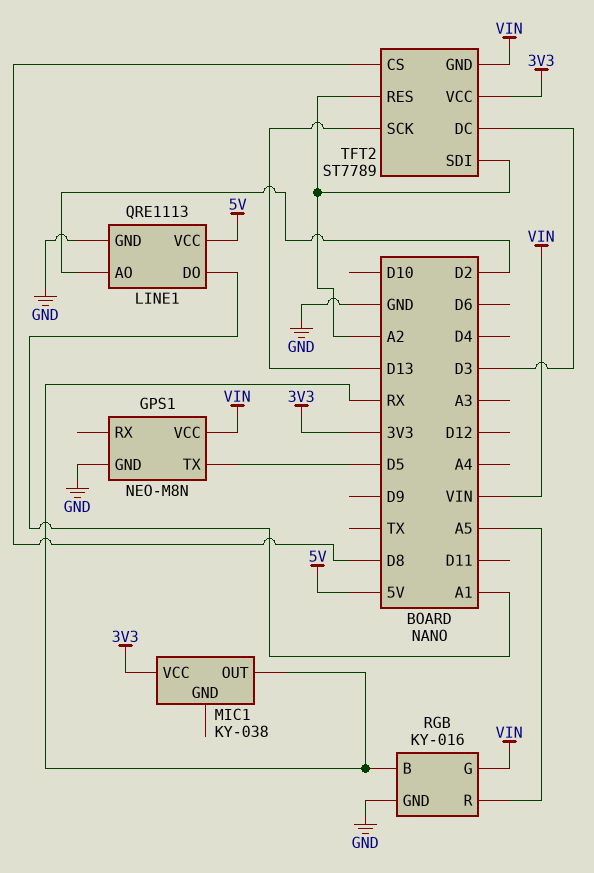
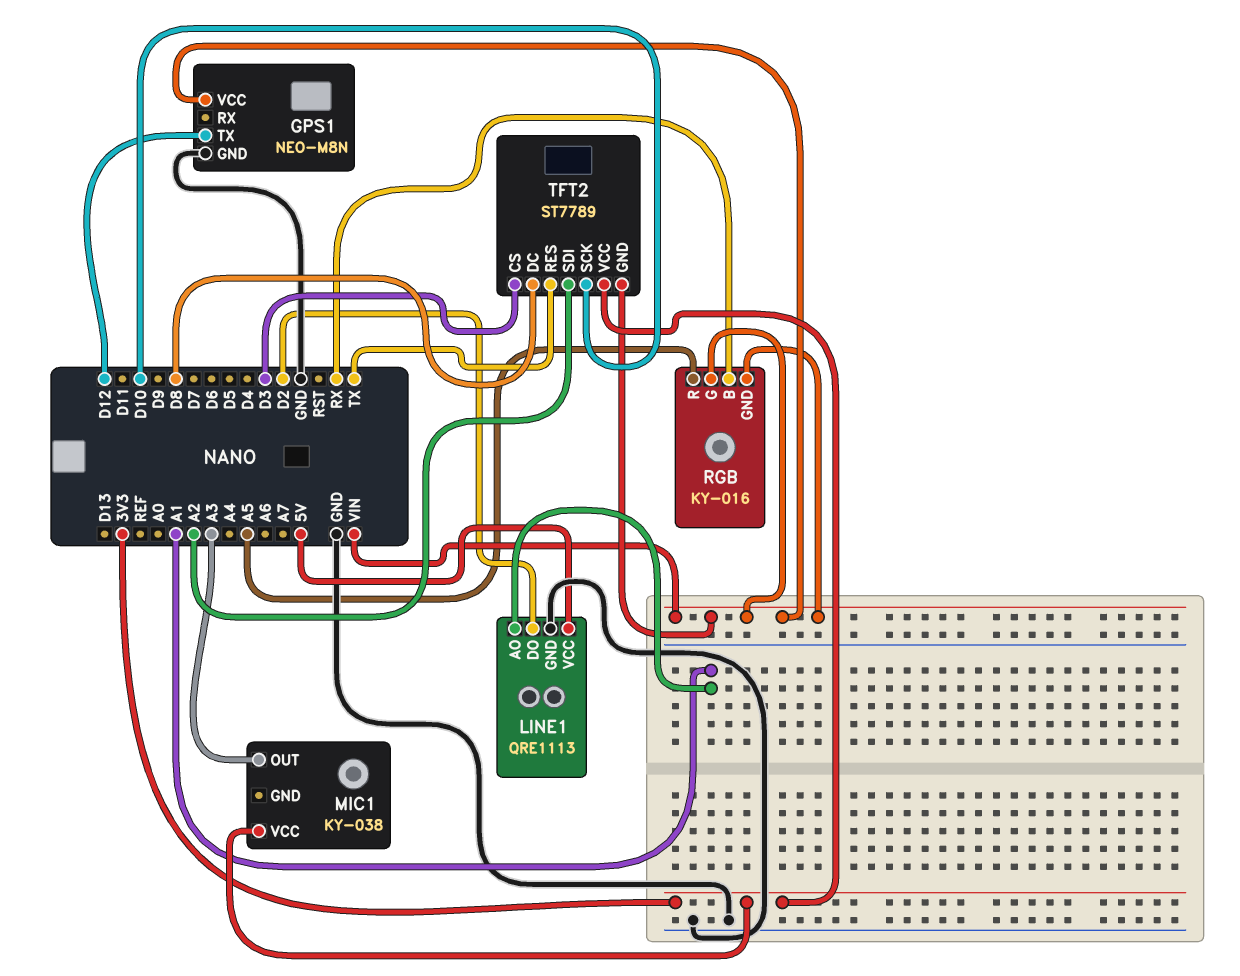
GPS1 pin TX: D5 -> D12
LINE1 pin AO: D2 -> A1
LINE1 pin DO: A1 -> D2
MIC1 pin OUT: RX -> A3
RGB pin GND: GND -> VIN
TFT2 pin CS: D8 -> D3
TFT2 pin DC: D3 -> D8
TFT2 pin RES: A2 -> TX
TFT2 pin SCK: D13 -> D10

